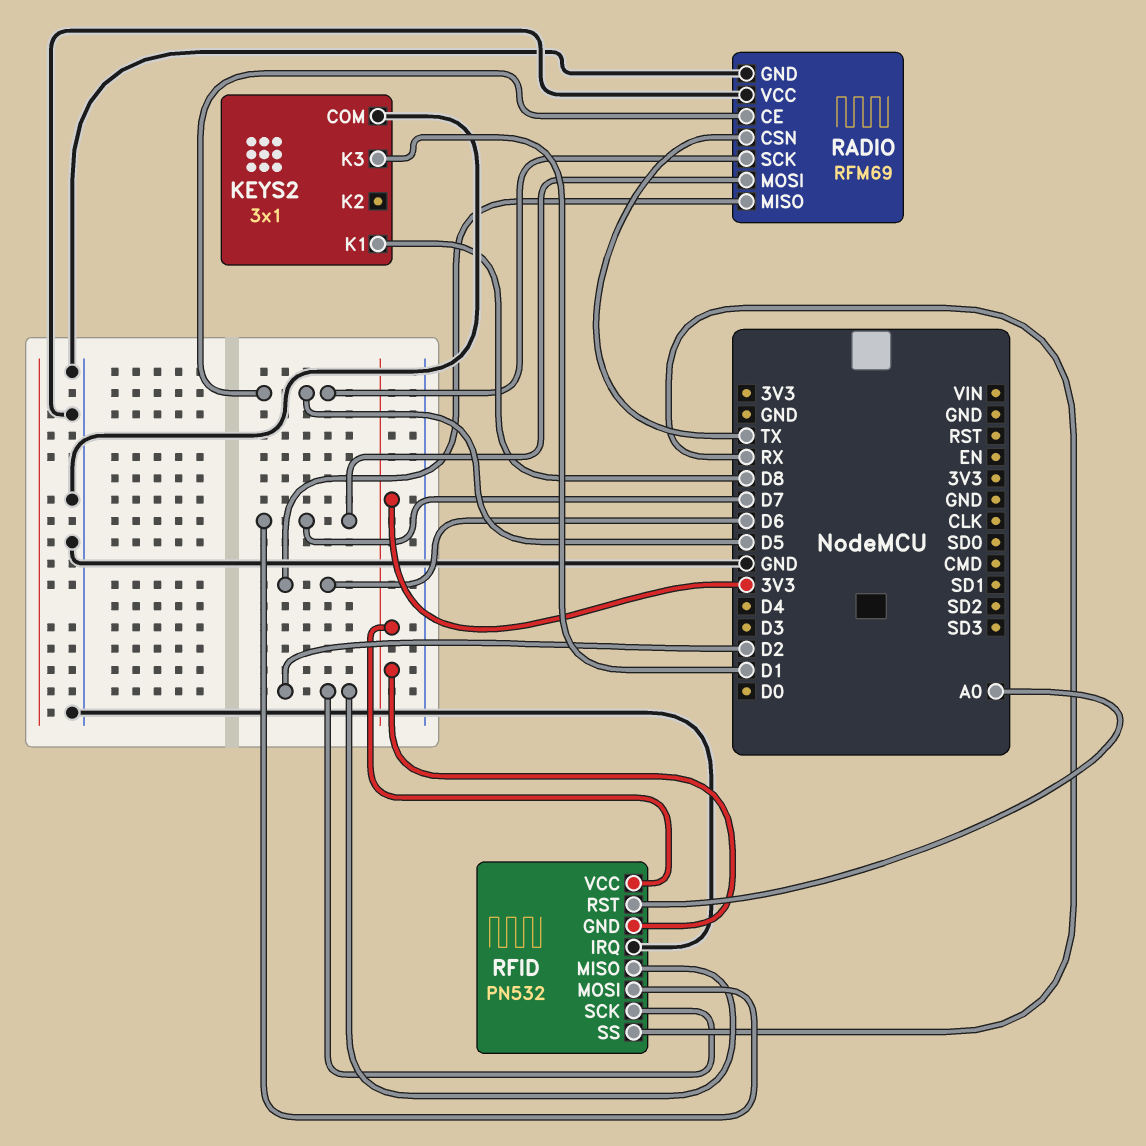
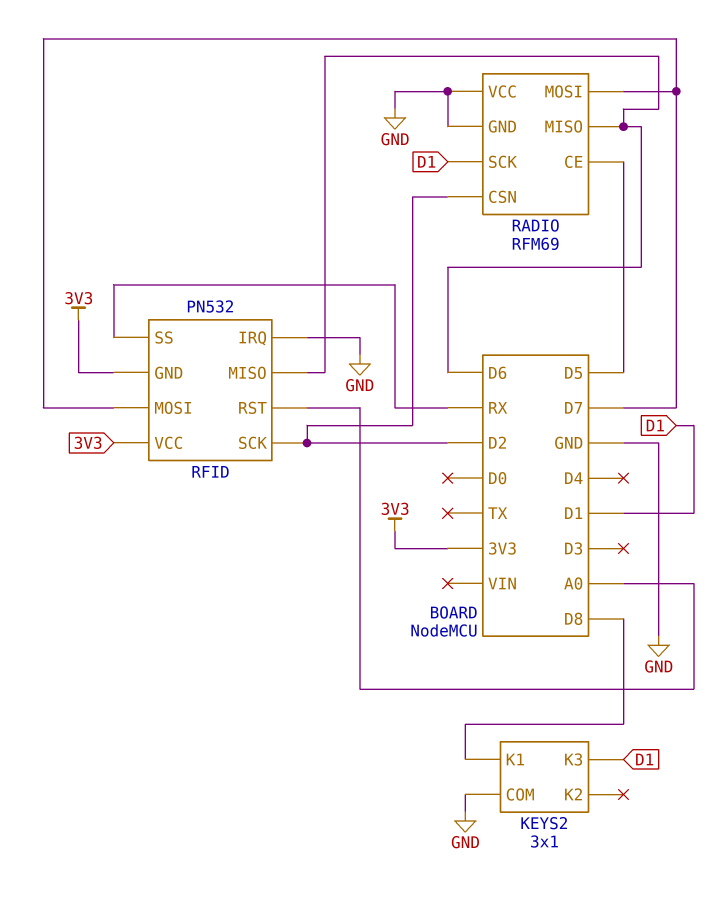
RADIO pin CSN: TX -> D2
RADIO pin SCK: D5 -> D1
RFID pin MISO: D2 -> D6

